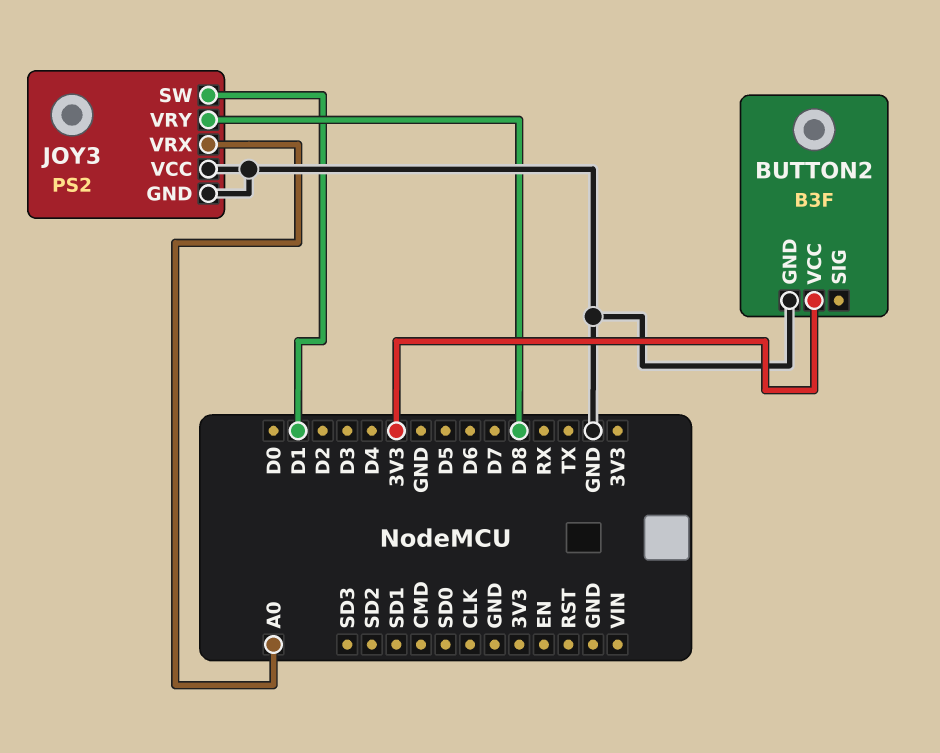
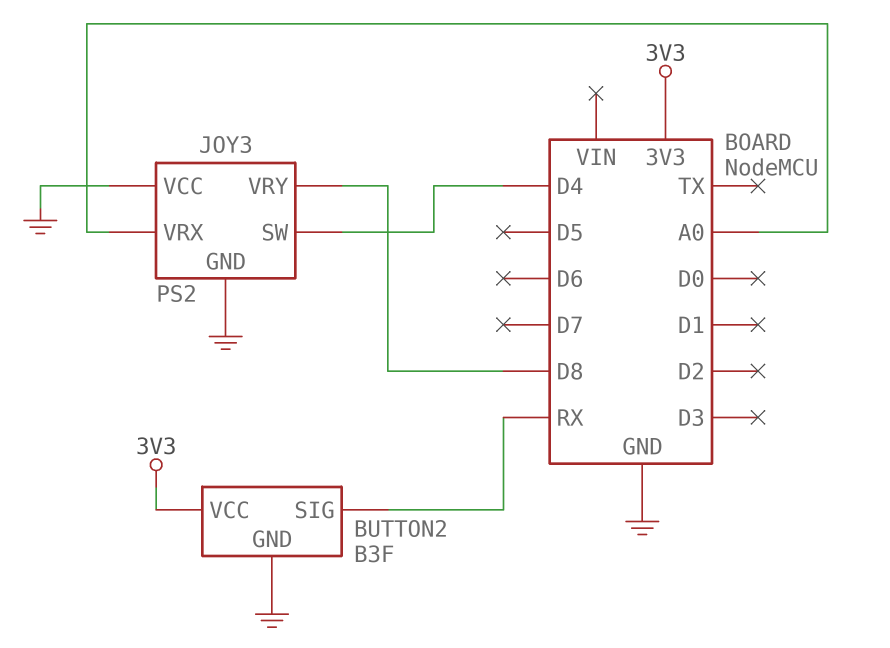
BUTTON2 pin SIG: none -> RX
JOY3 pin SW: D1 -> D4

